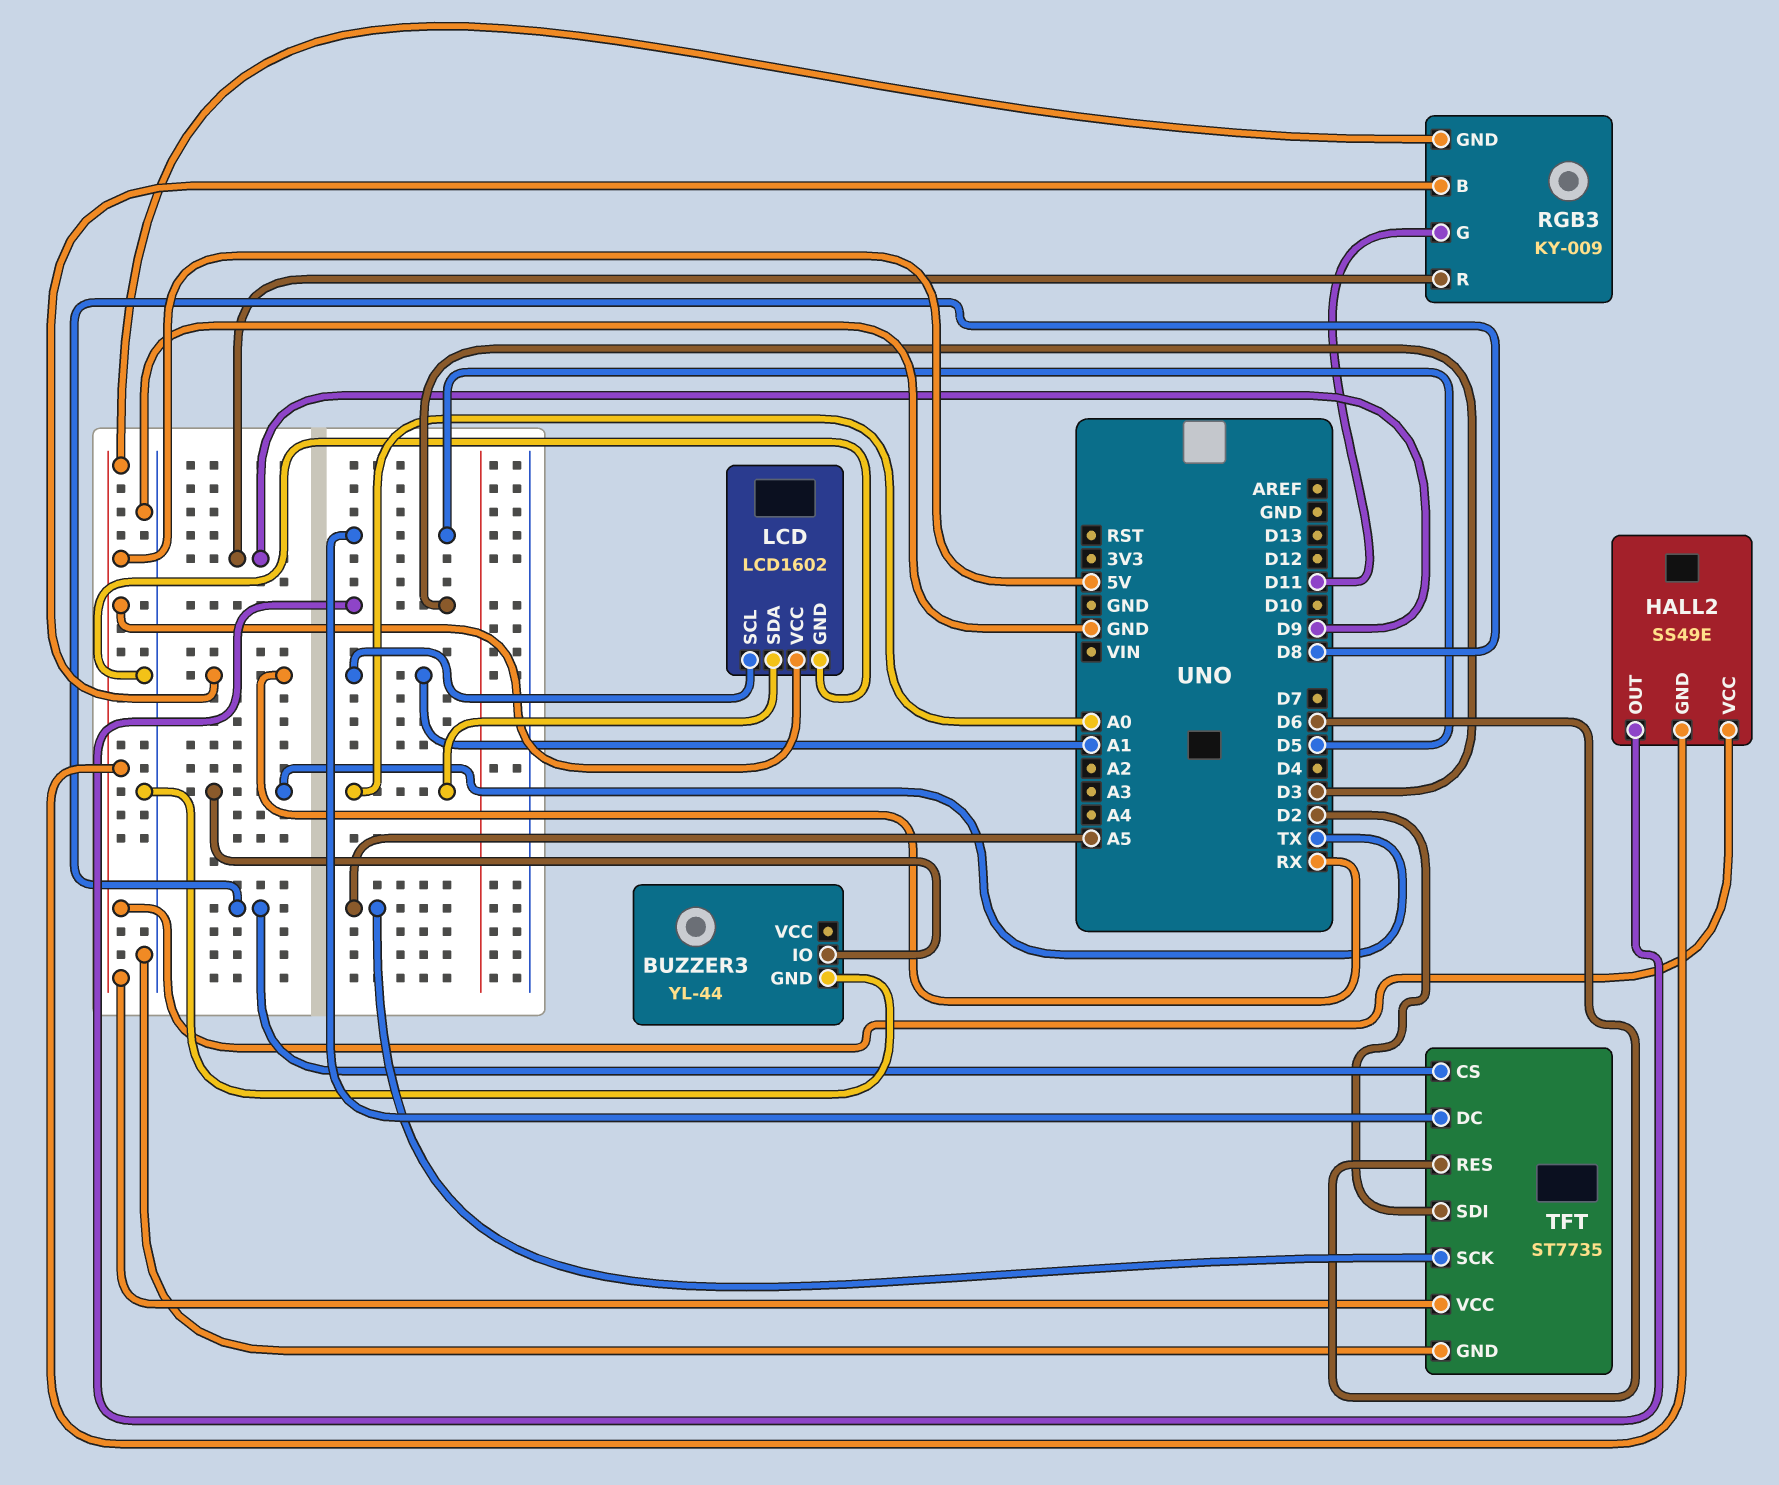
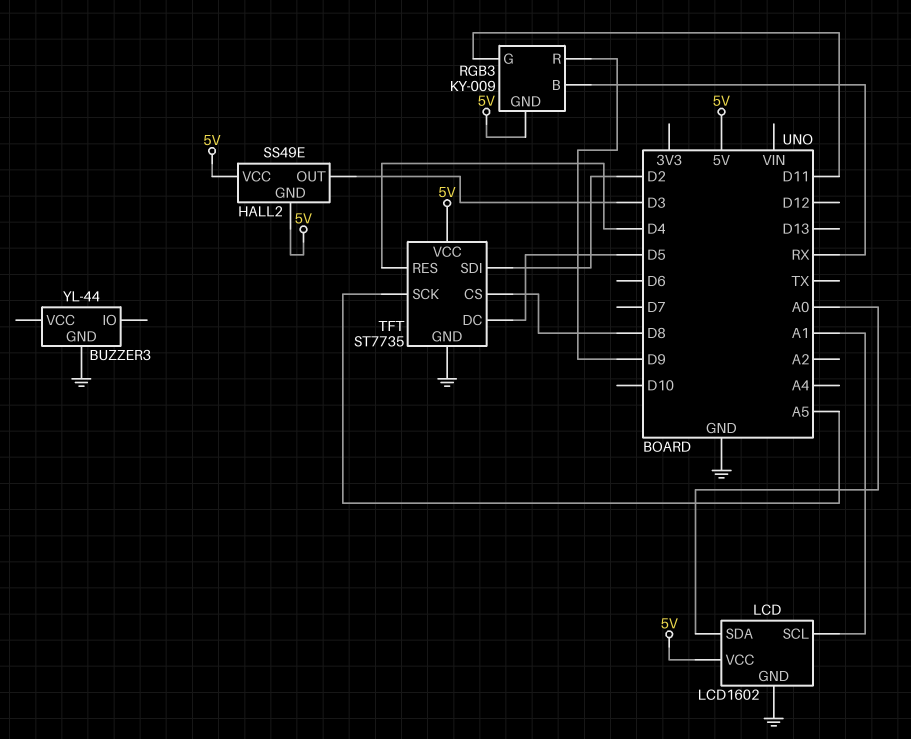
BUZZER3 pin IO: TX -> none
TFT pin RES: D6 -> D4

